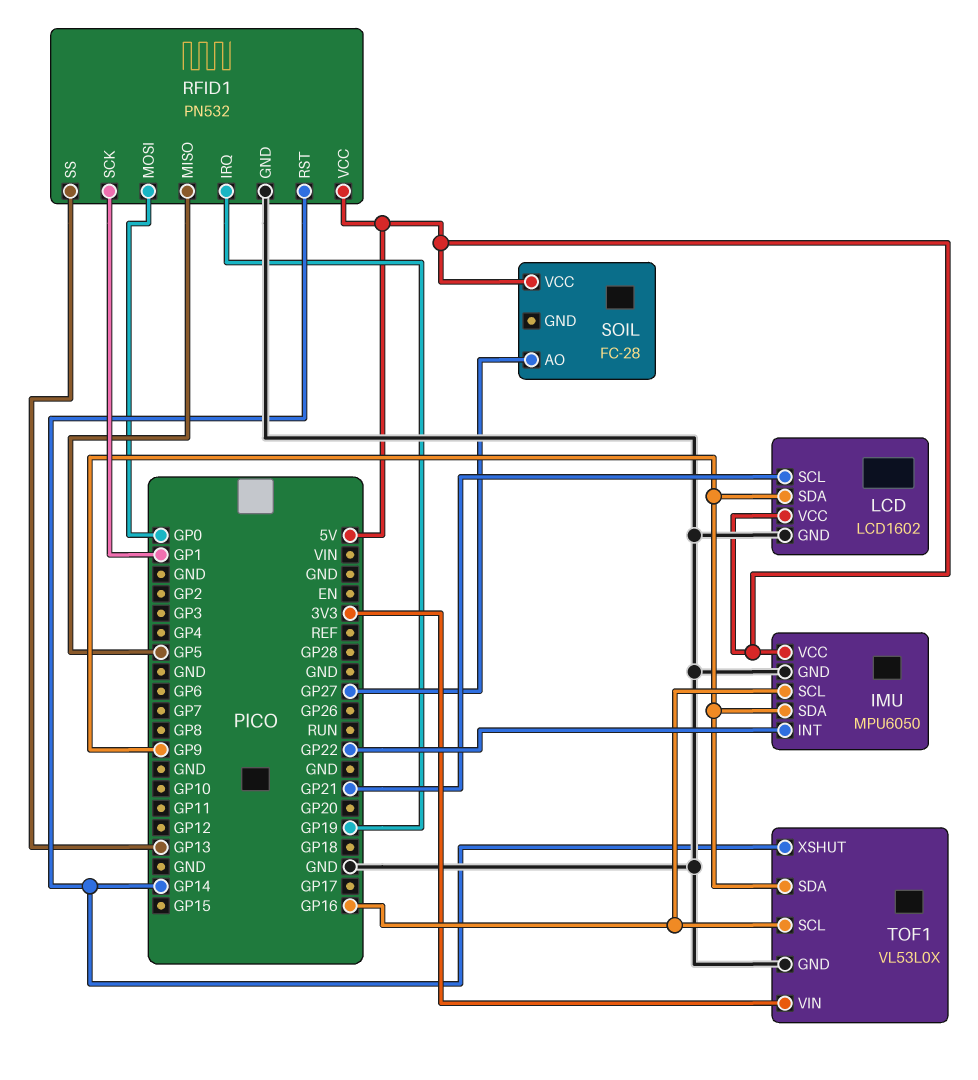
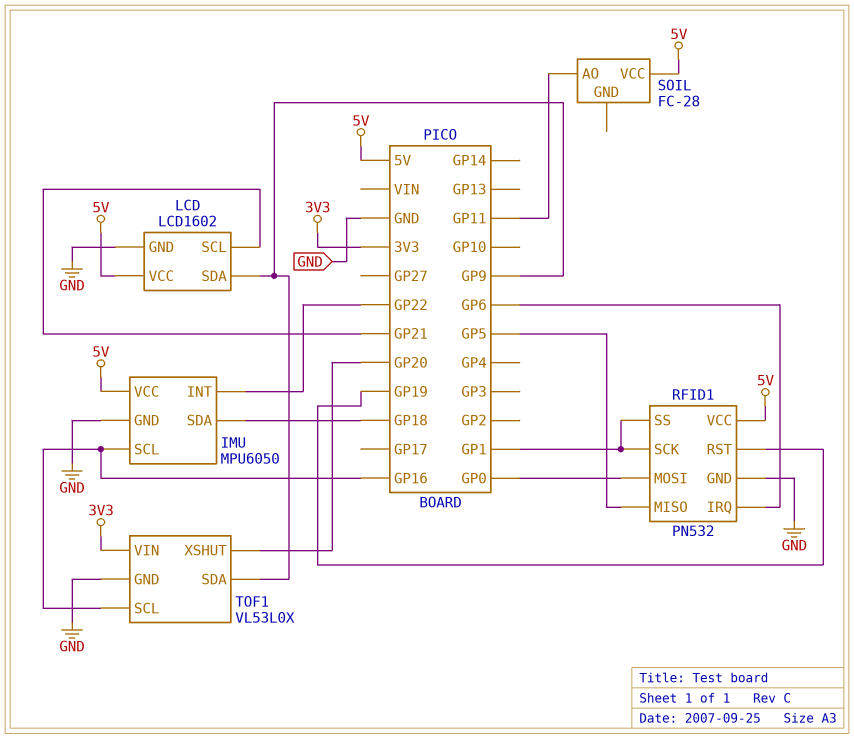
IMU pin SDA: GP9 -> GP18
RFID1 pin IRQ: GP19 -> GP6
RFID1 pin RST: GP14 -> GP19
RFID1 pin SS: GP13 -> GP1
SOIL pin AO: GP27 -> GP11
TOF1 pin XSHUT: GP14 -> GP20

